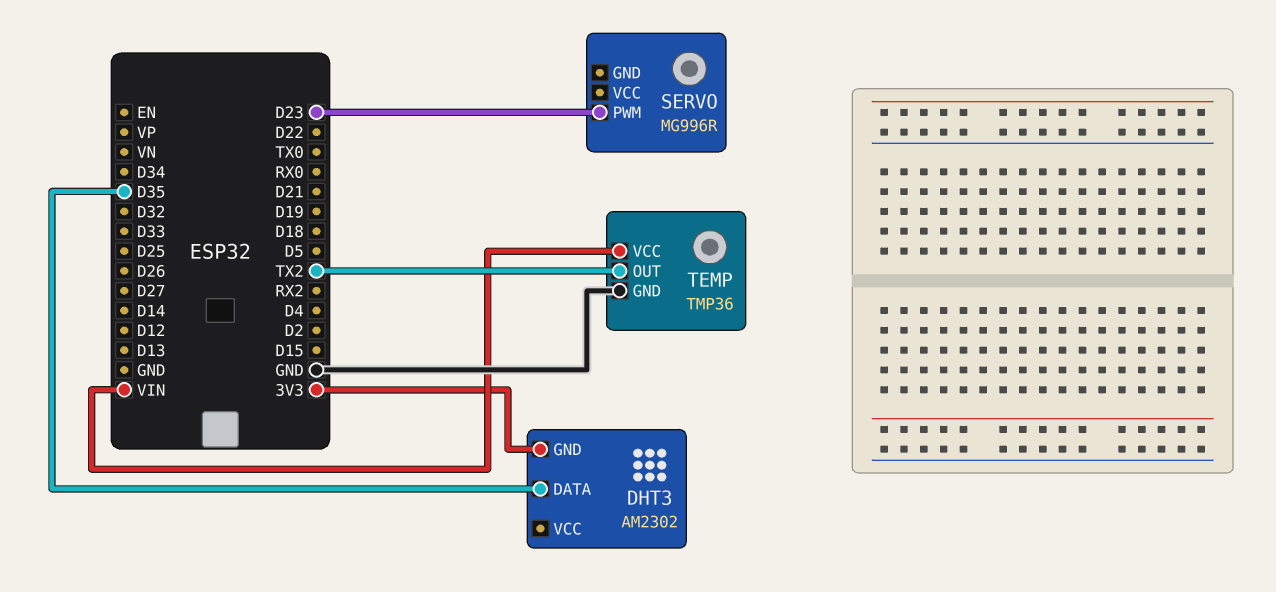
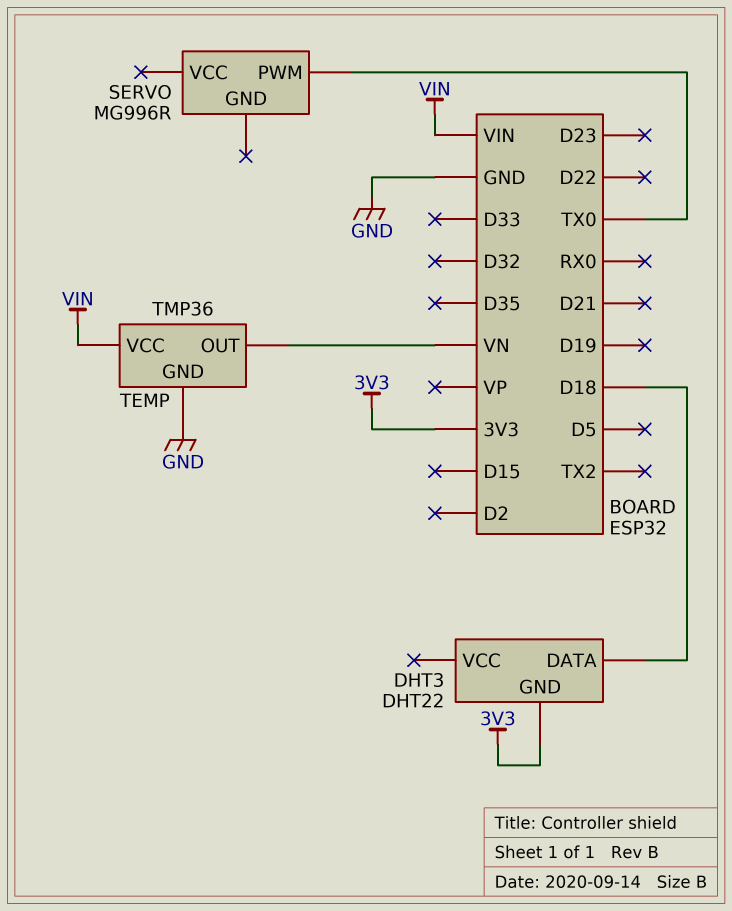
DHT3: AM2302 -> DHT22
DHT3 pin DATA: D35 -> D18
SERVO pin PWM: D23 -> TX0
TEMP pin OUT: TX2 -> VN

